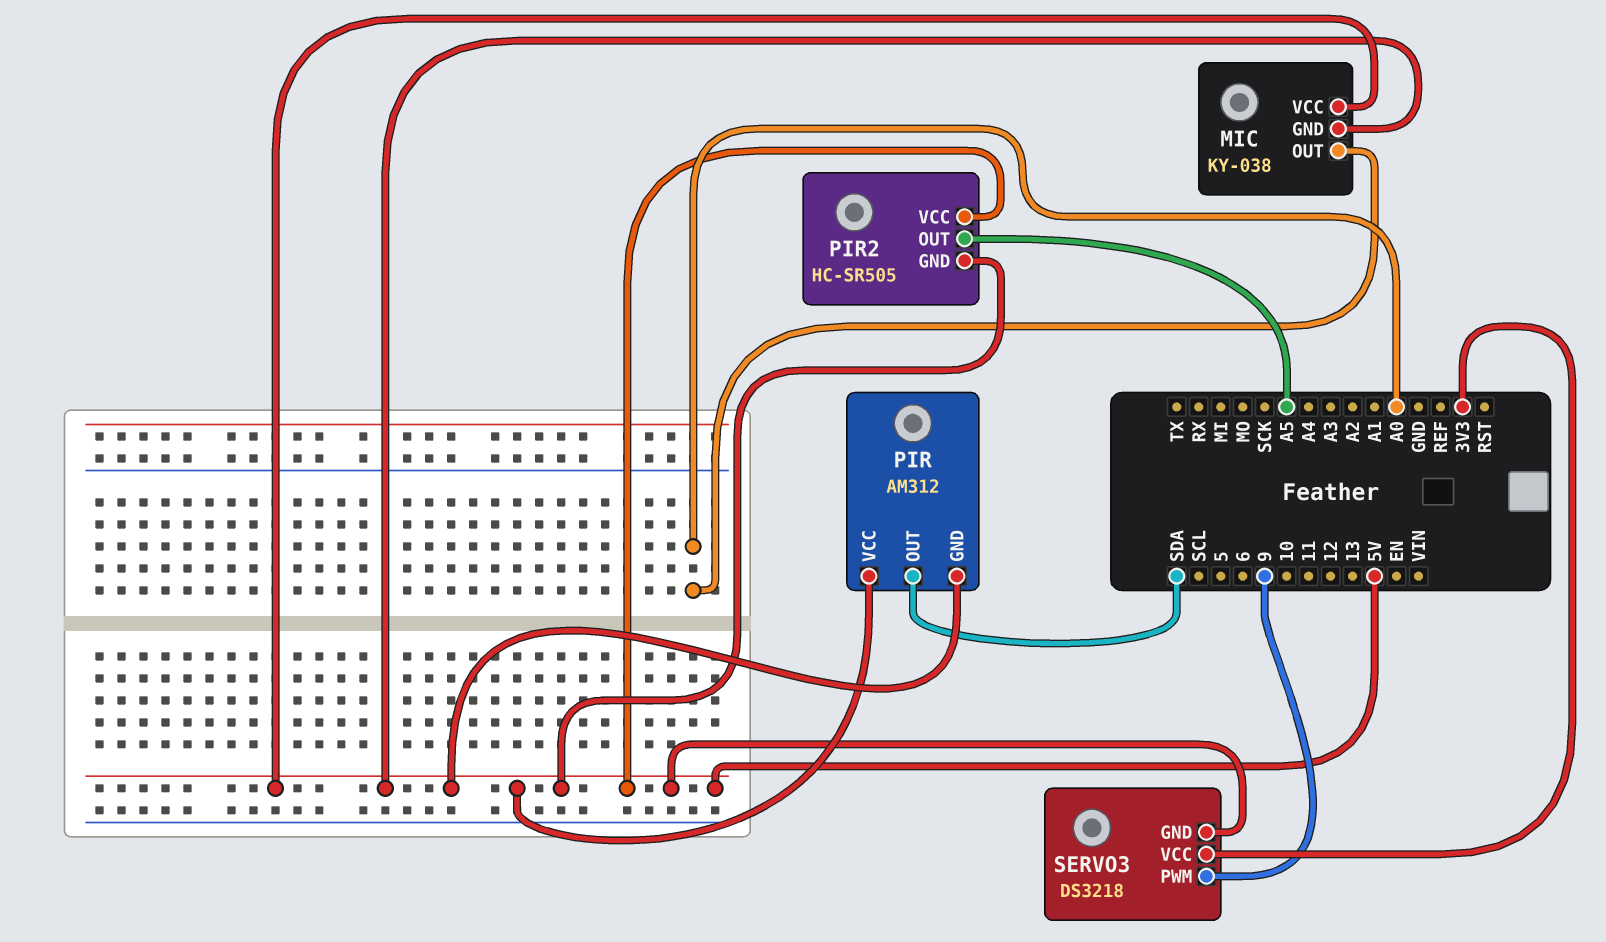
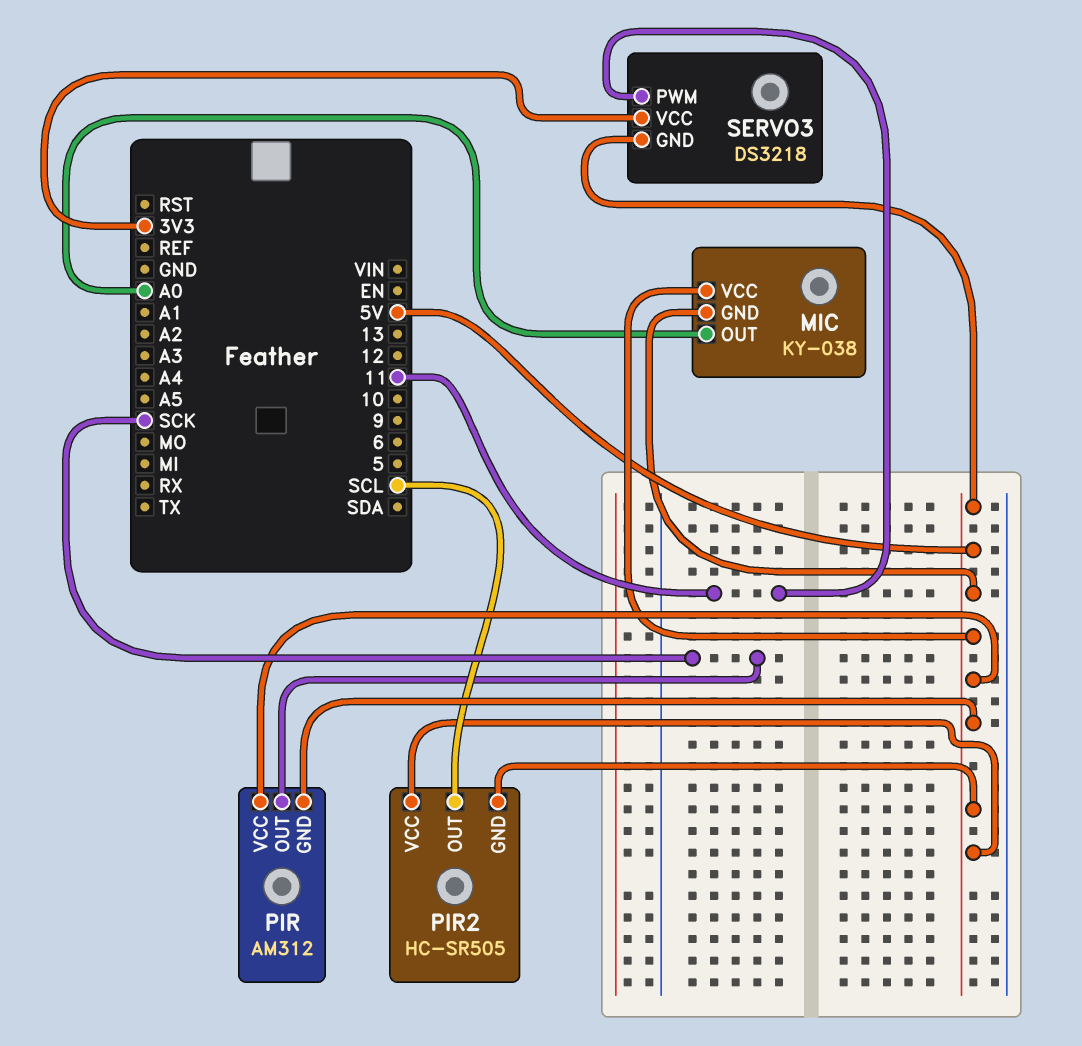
PIR pin OUT: SDA -> SCK
PIR2 pin OUT: A5 -> SCL
SERVO3 pin PWM: 9 -> 11

